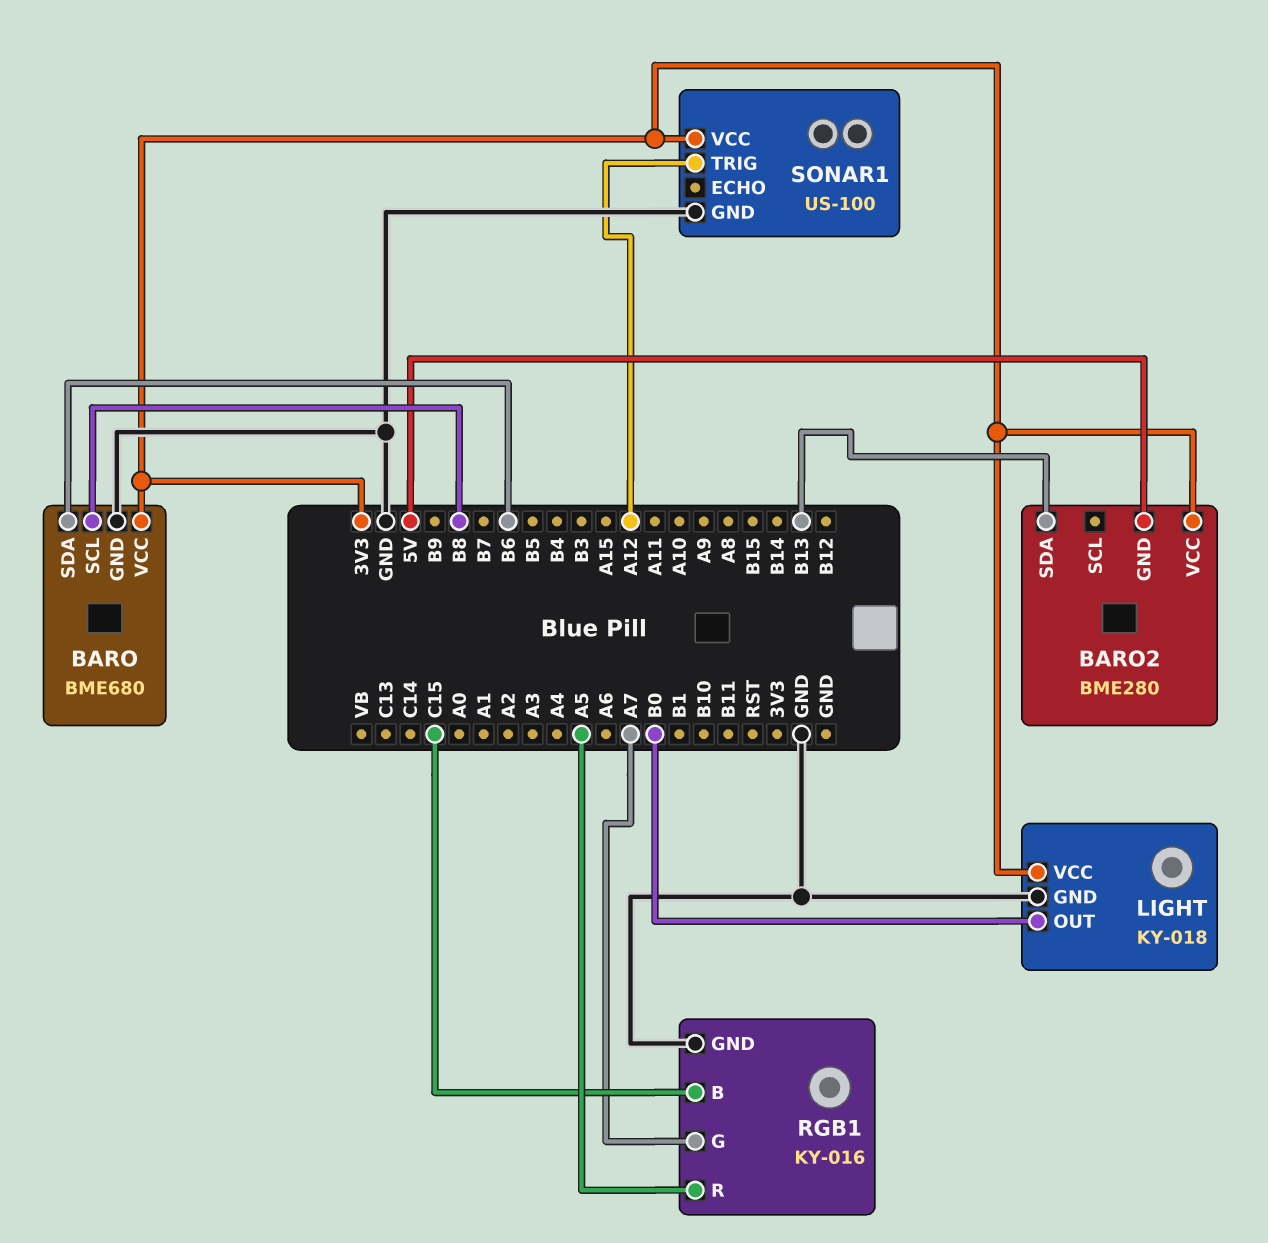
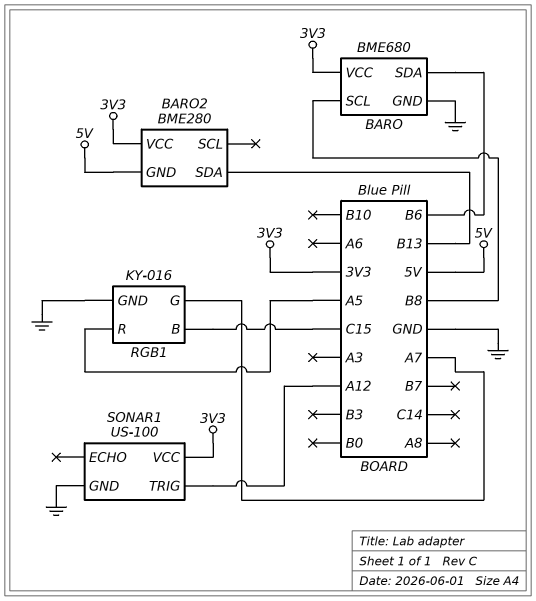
LIGHT: KY-018 -> none
LIGHT pin GND: GND -> none
LIGHT pin OUT: B0 -> none
LIGHT pin VCC: 3V3 -> none

